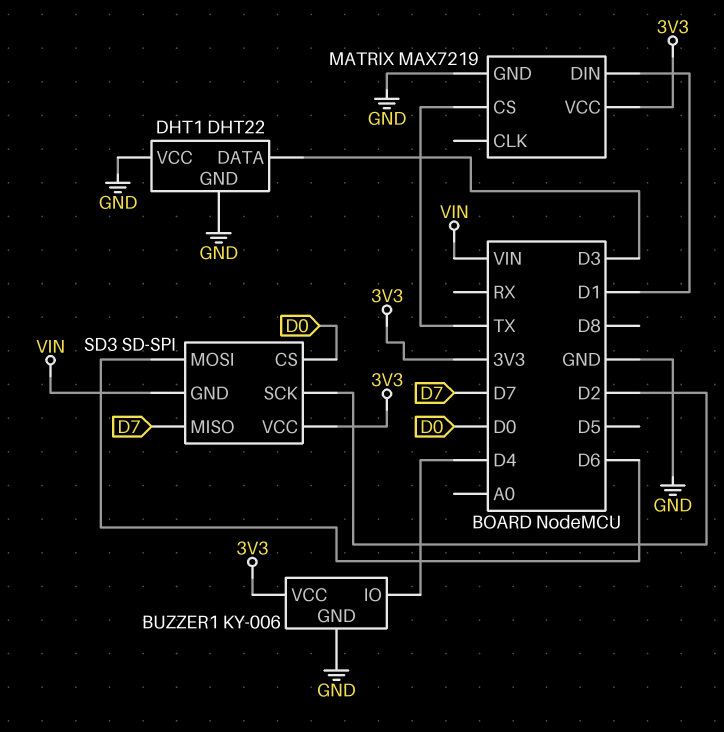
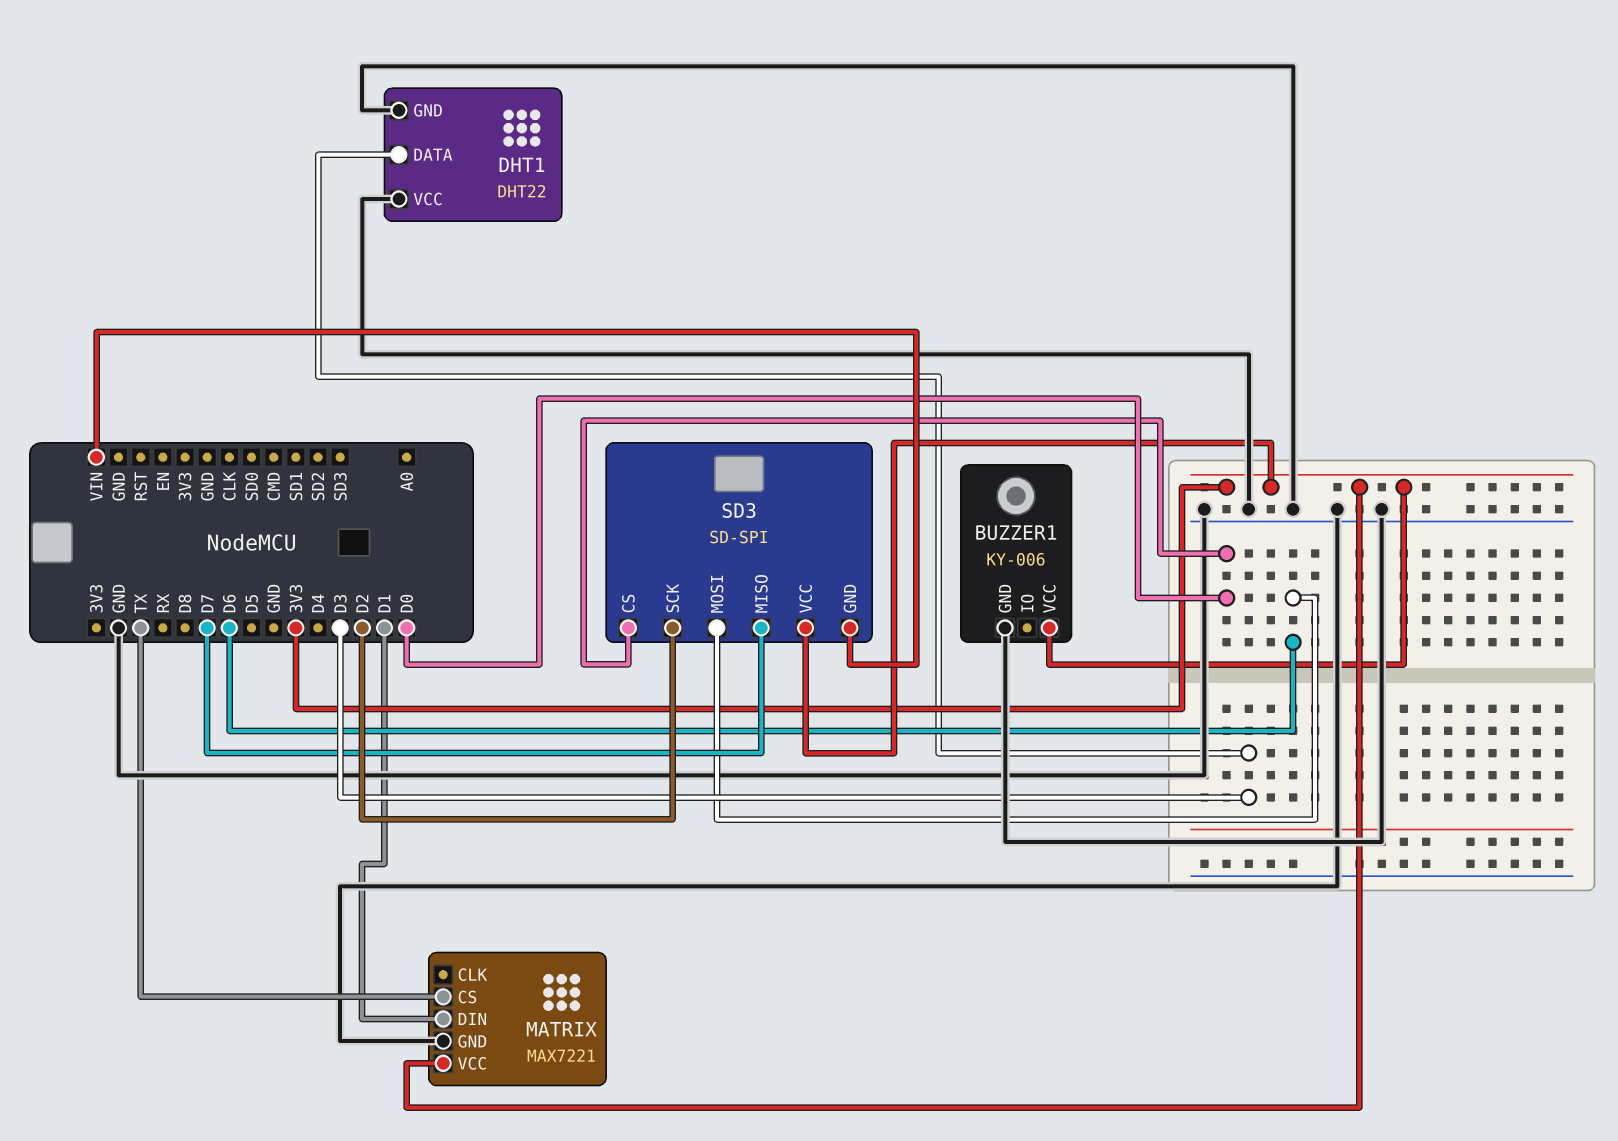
BUZZER1 pin IO: D4 -> none
MATRIX: MAX7219 -> MAX7221

